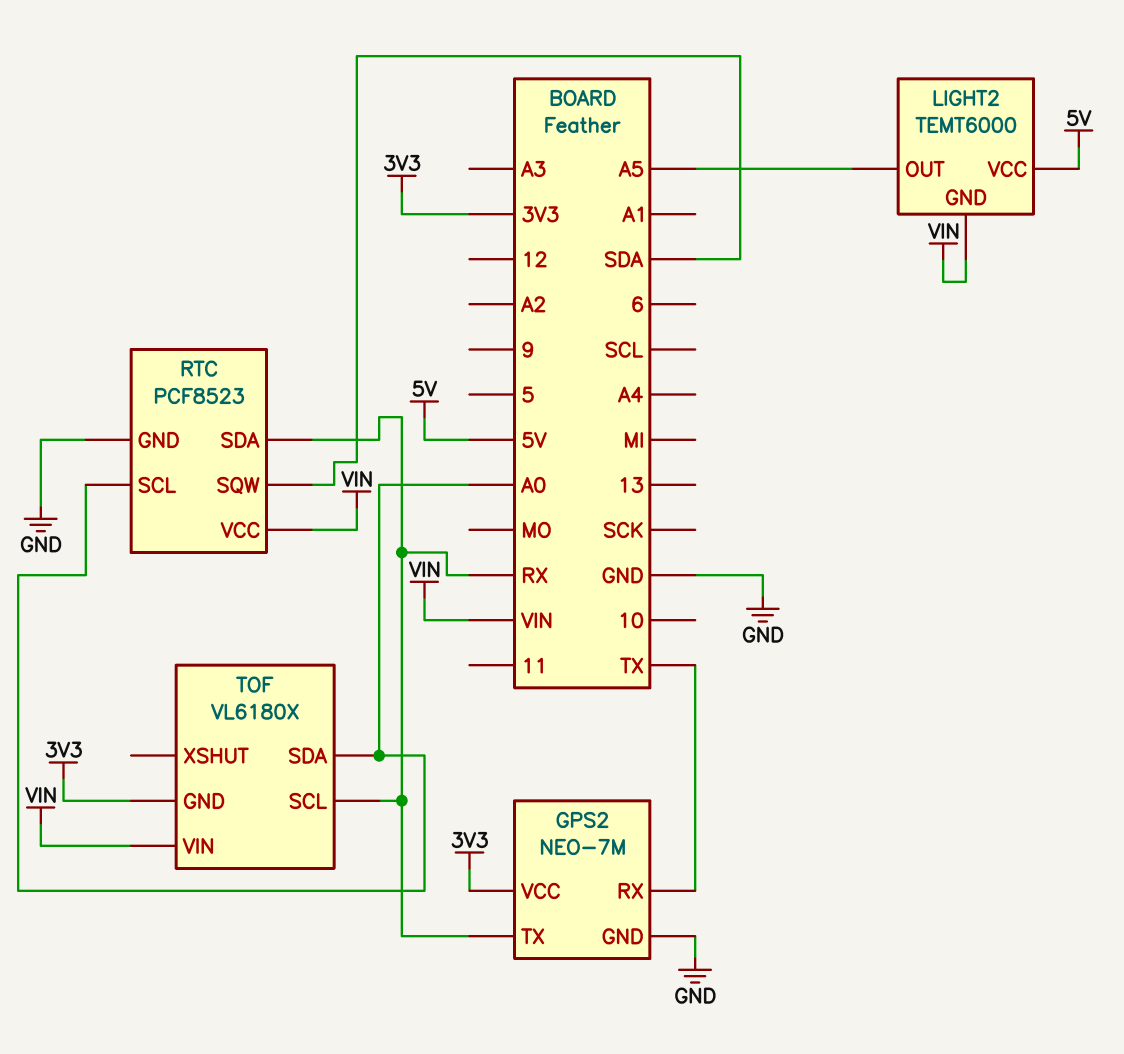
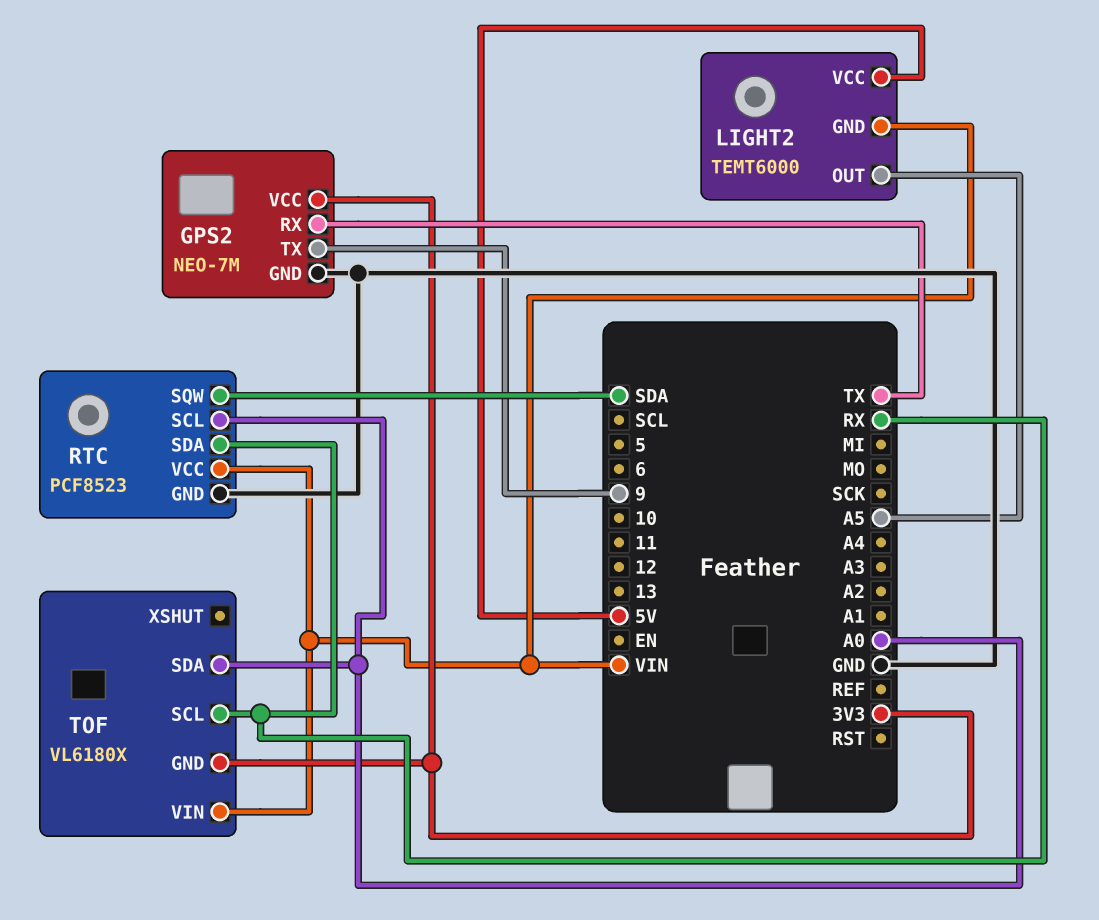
GPS2 pin TX: RX -> 9

